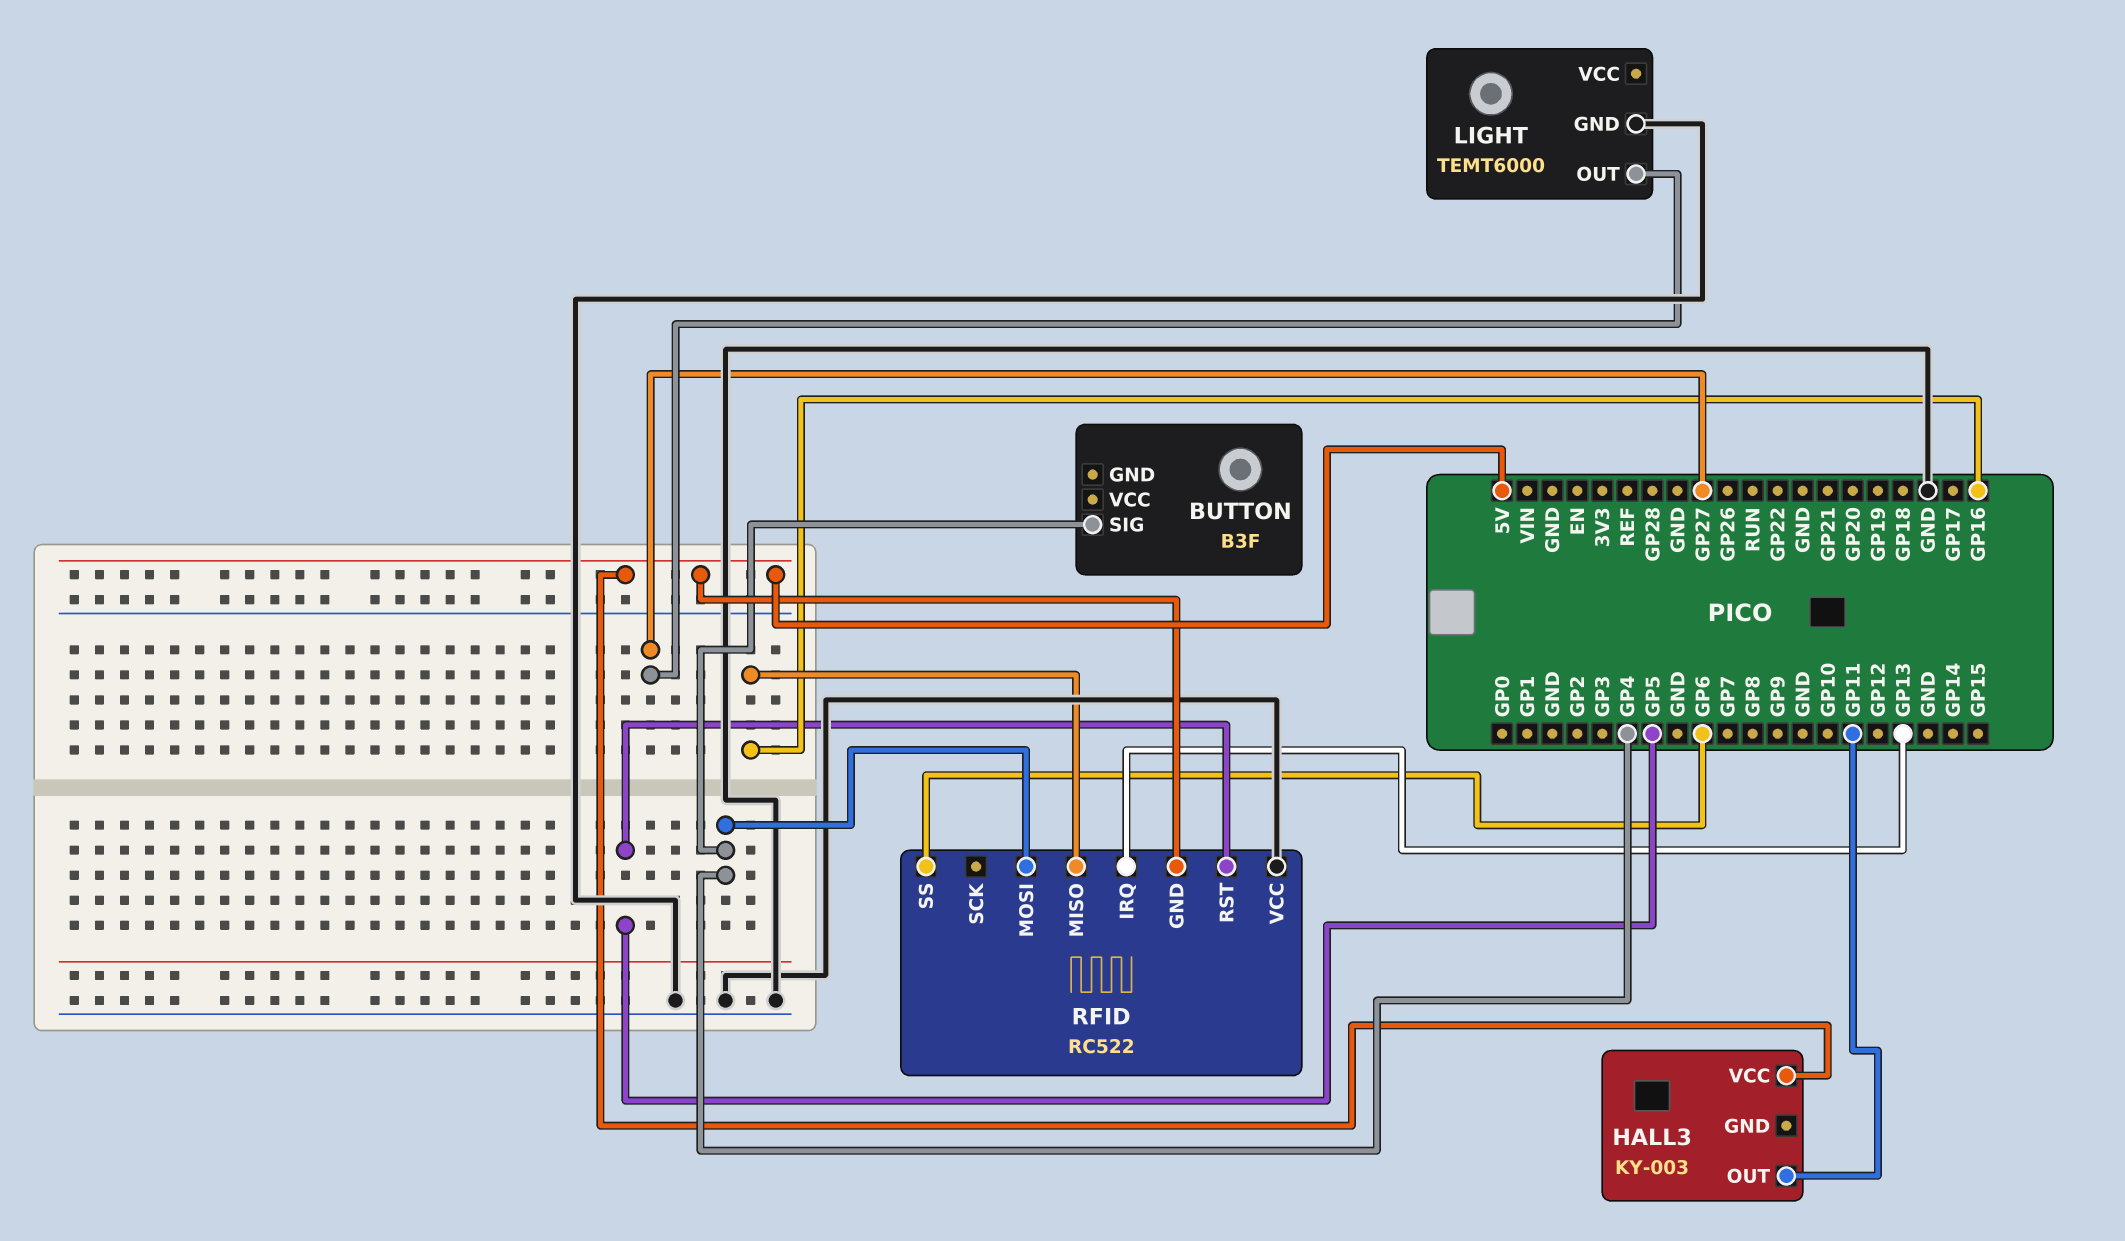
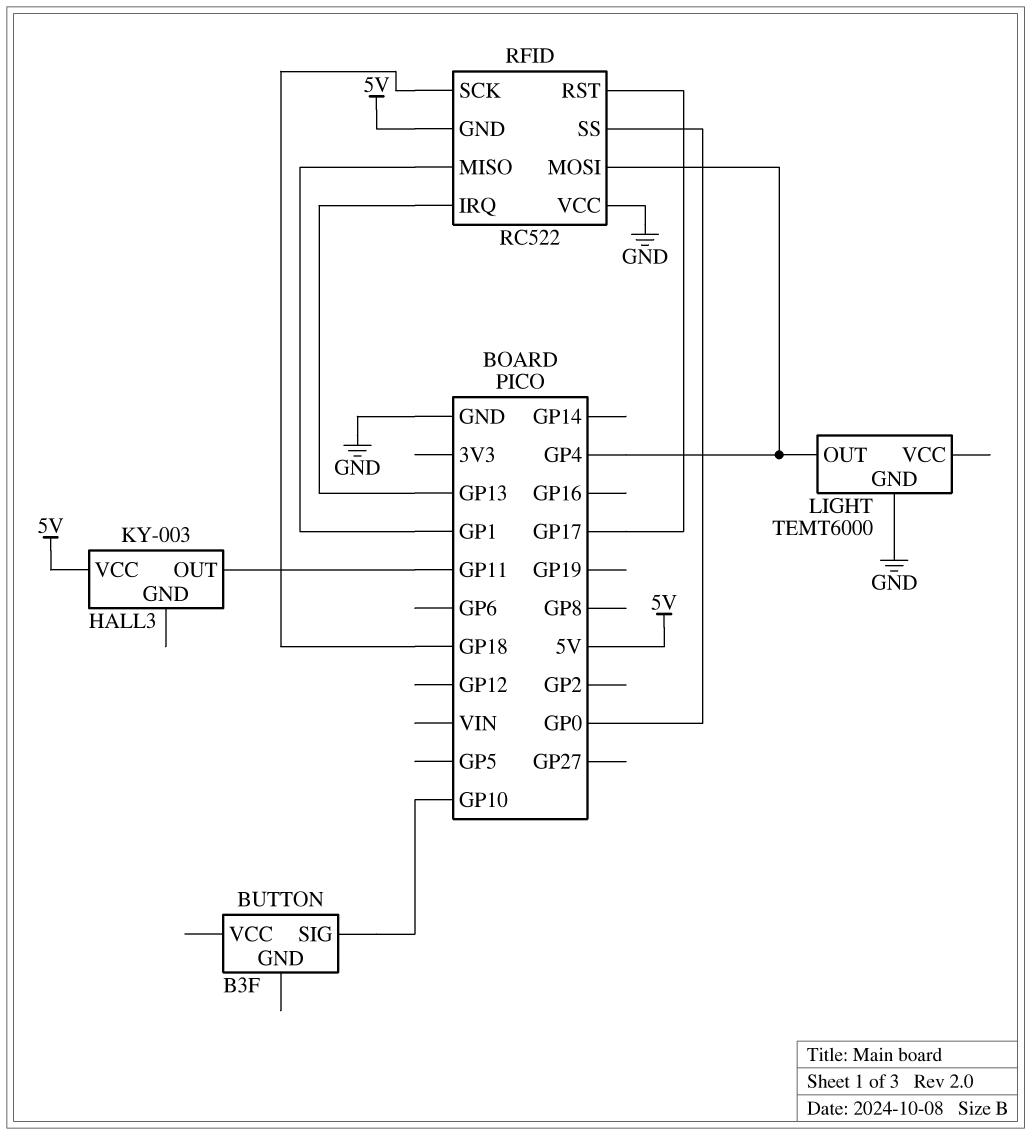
BUTTON pin SIG: GP4 -> GP10
LIGHT pin OUT: GP27 -> GP4
RFID pin MISO: GP16 -> GP1
RFID pin RST: GP5 -> GP17
RFID pin SCK: none -> GP18
RFID pin SS: GP6 -> GP0

